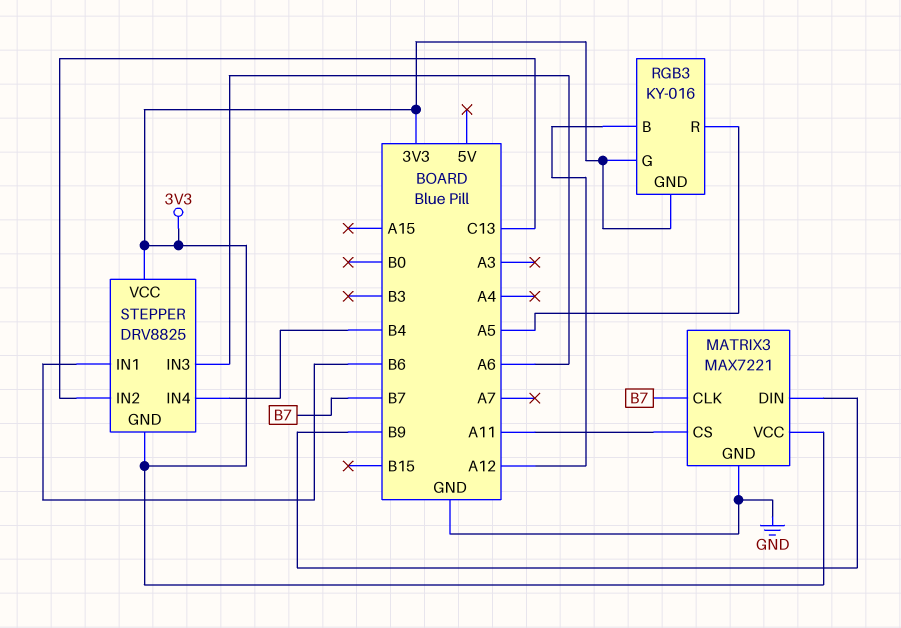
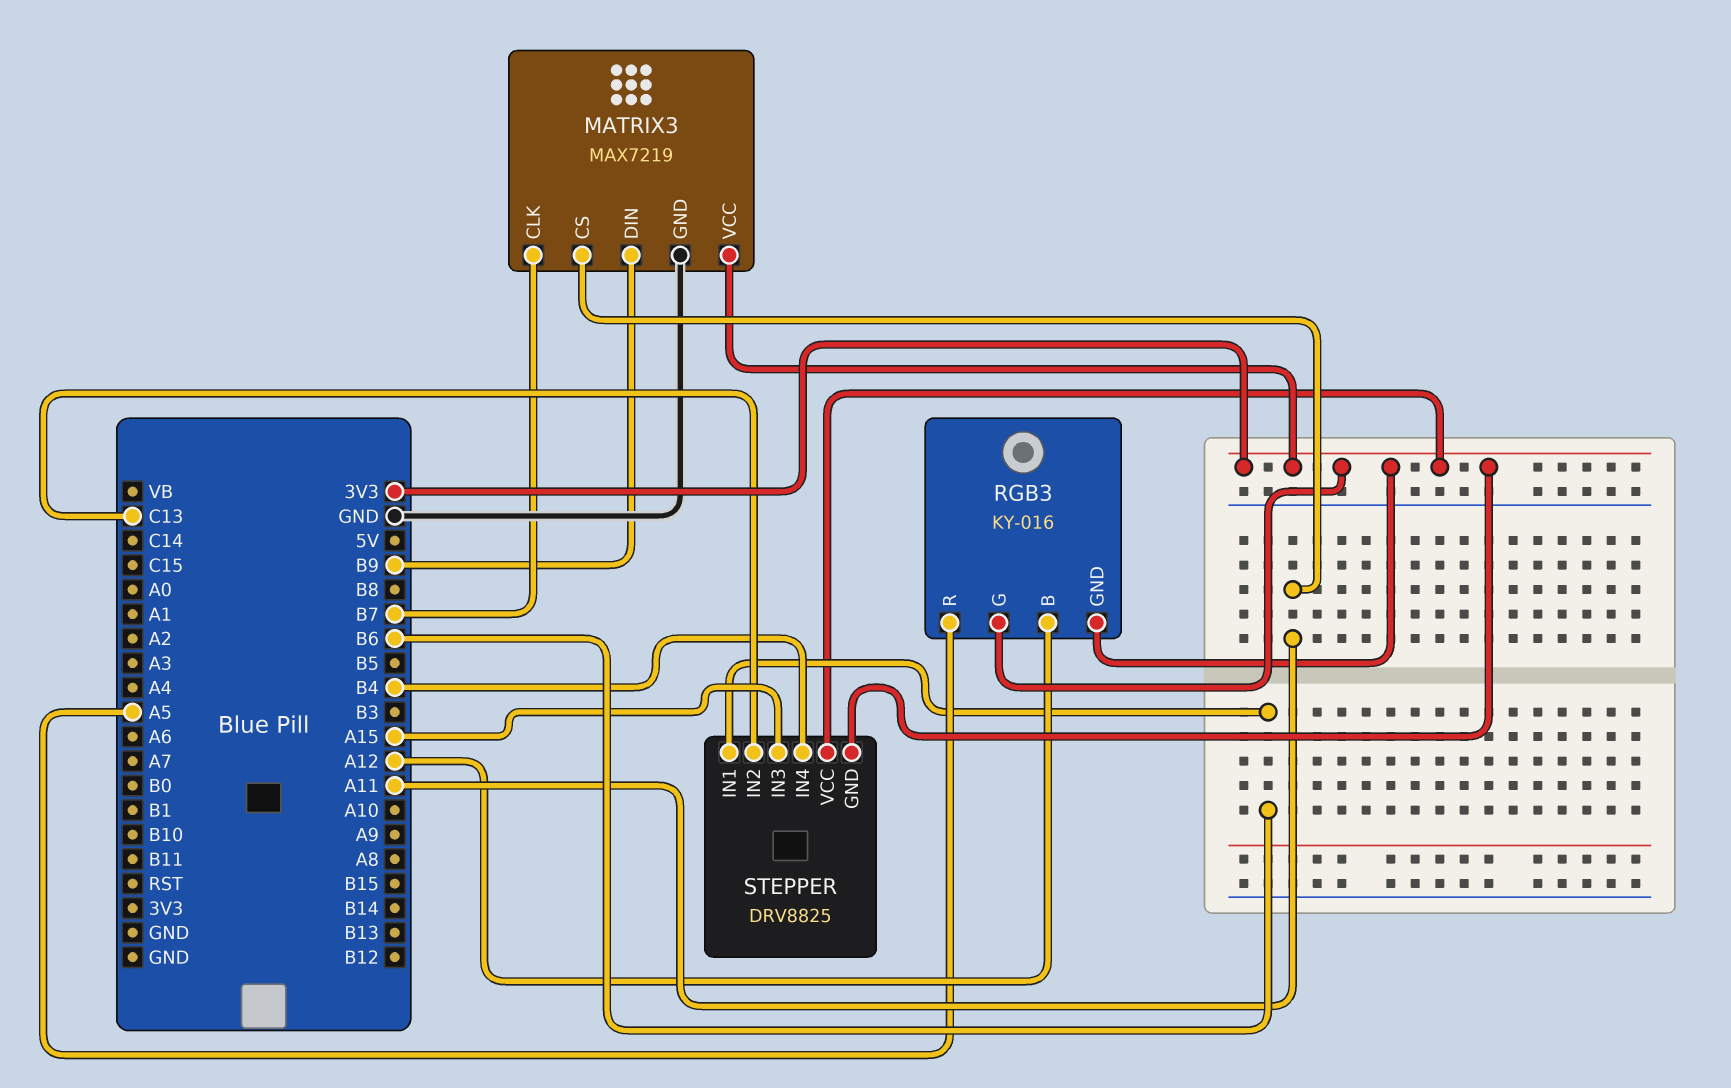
MATRIX3: MAX7221 -> MAX7219
STEPPER pin IN3: A6 -> A15

